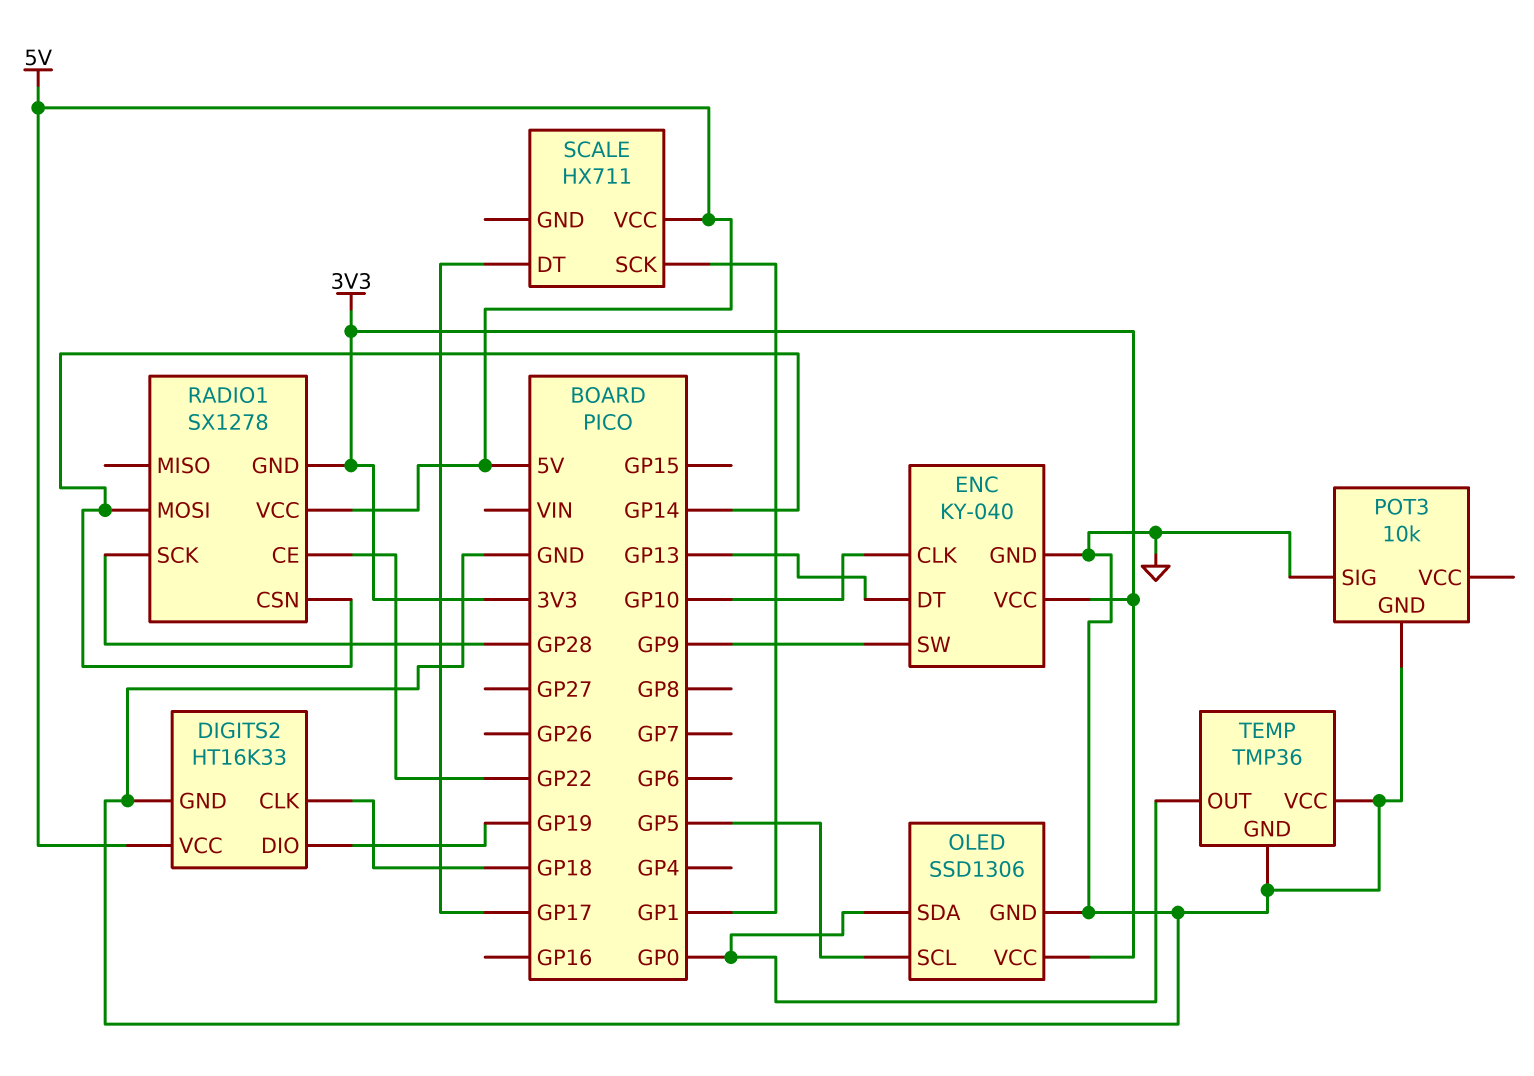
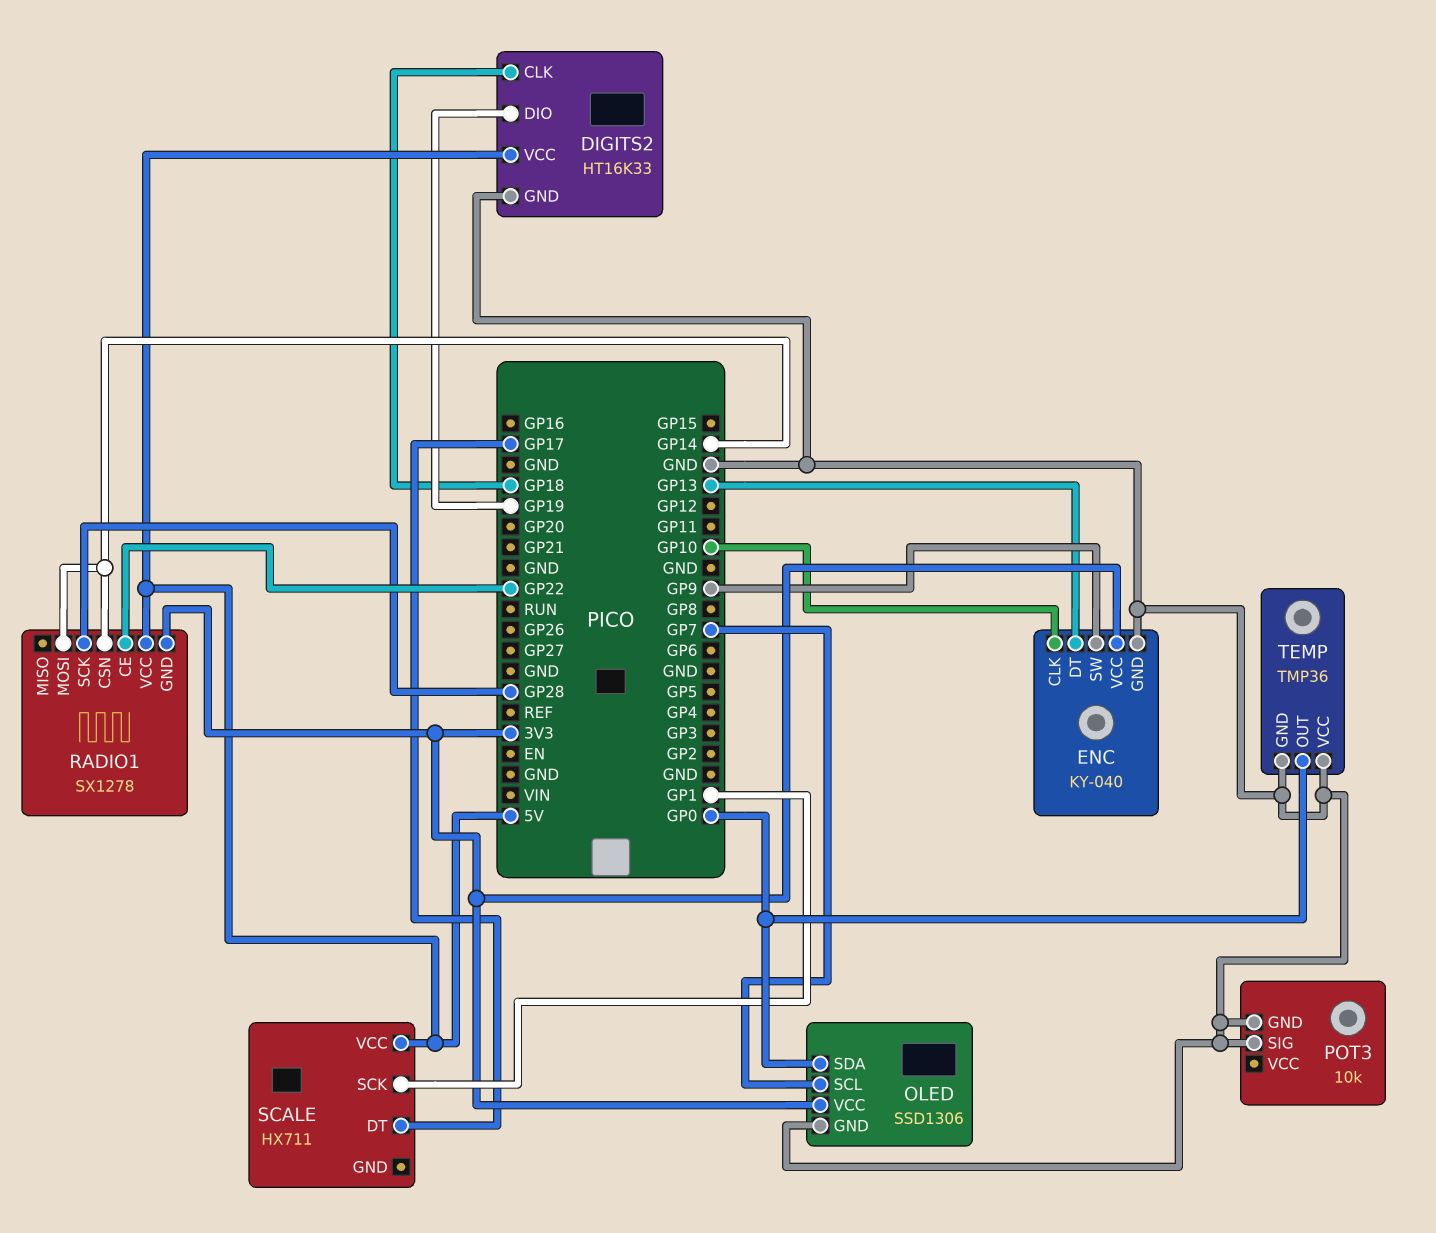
OLED pin SCL: GP5 -> GP7

